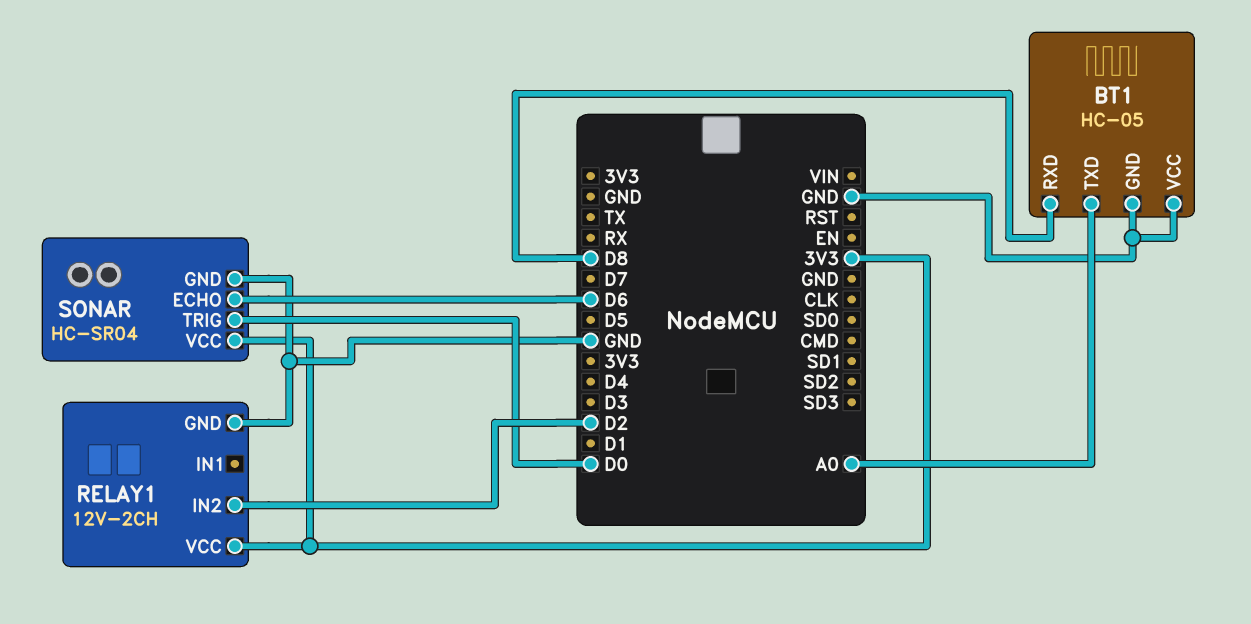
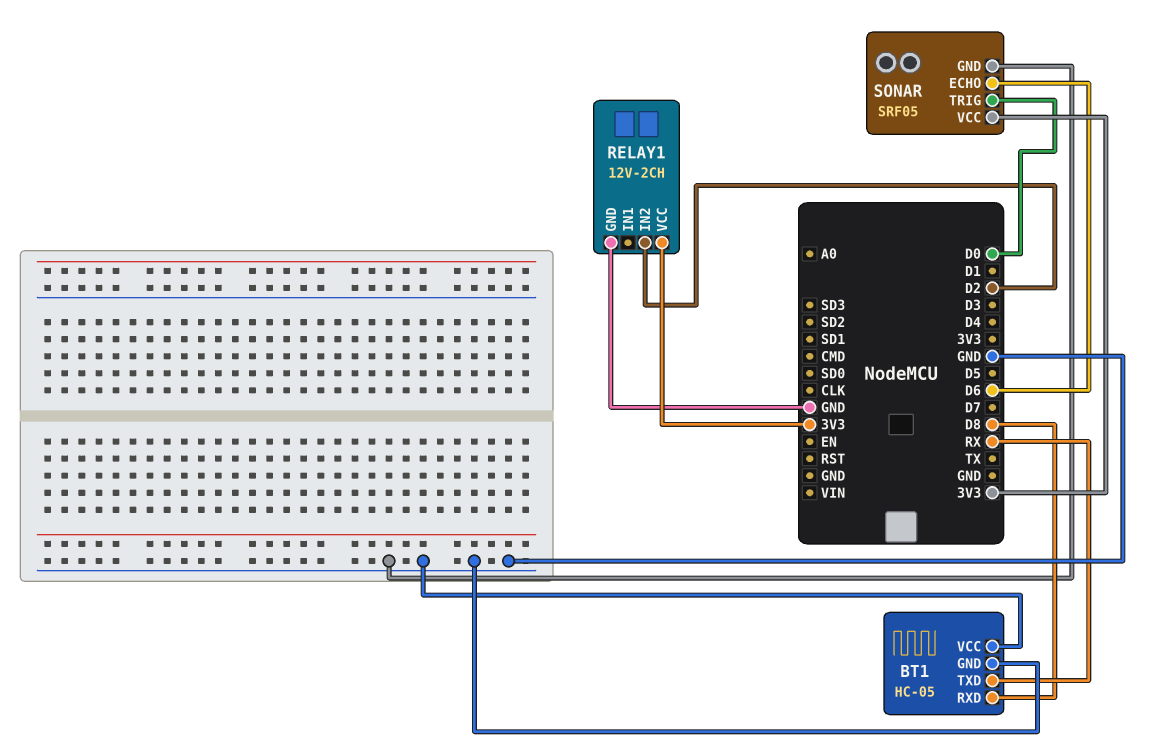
BT1 pin TXD: A0 -> RX
SONAR: HC-SR04 -> SRF05

